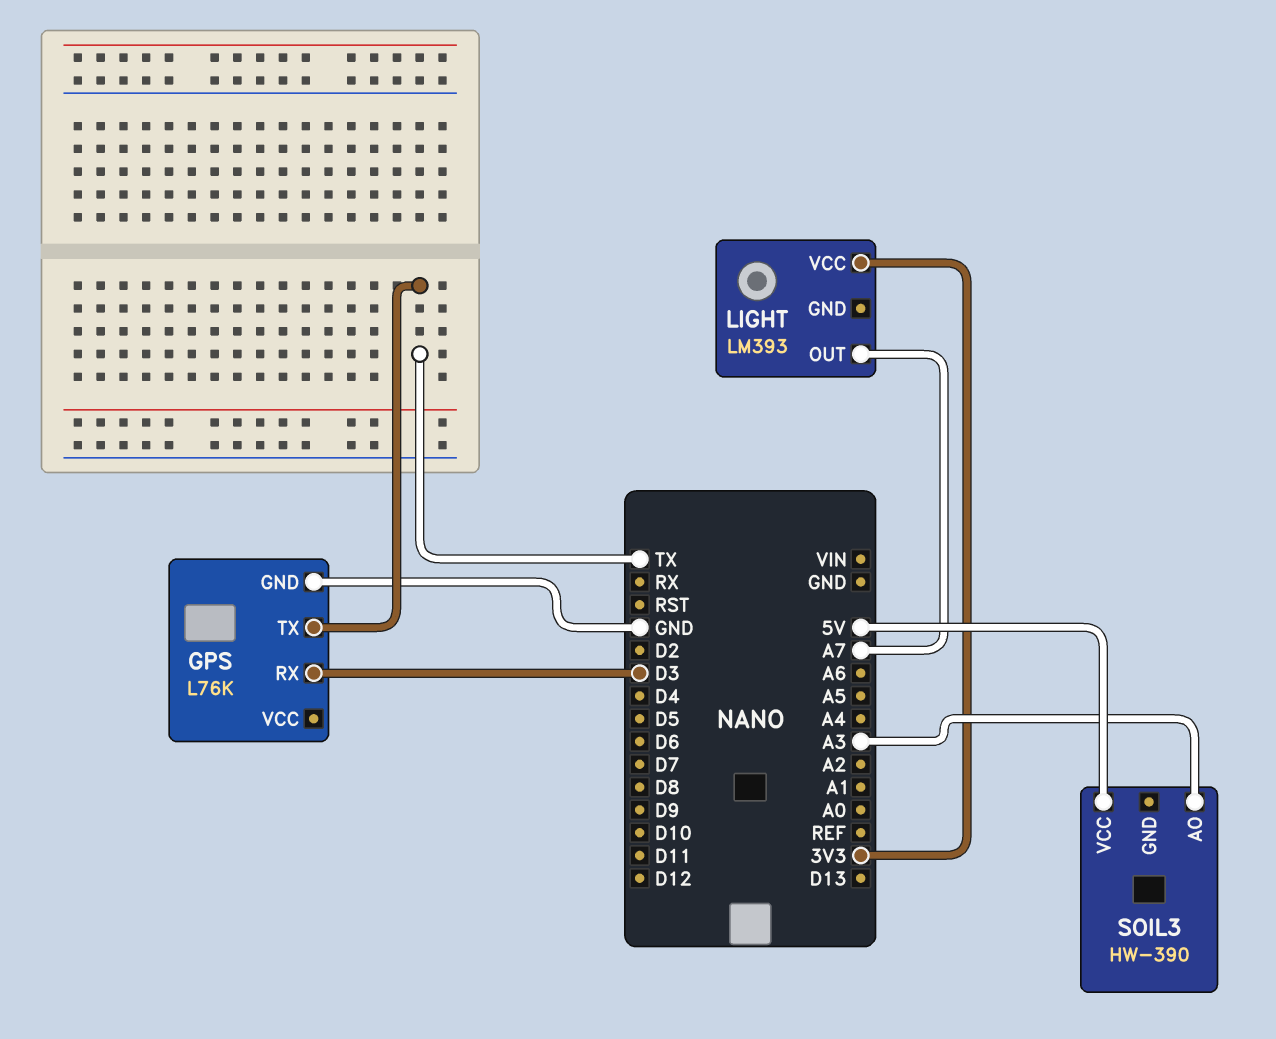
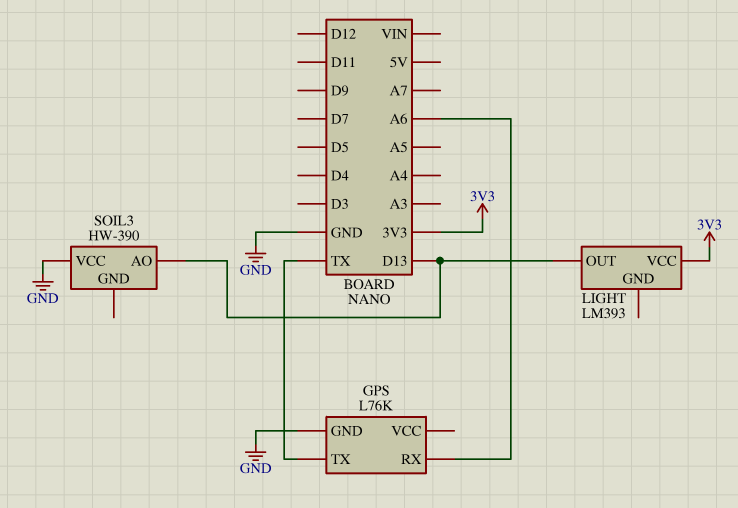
GPS pin RX: D3 -> A6
LIGHT pin OUT: A7 -> D13
SOIL3 pin AO: A3 -> D13
SOIL3 pin VCC: 5V -> GND

